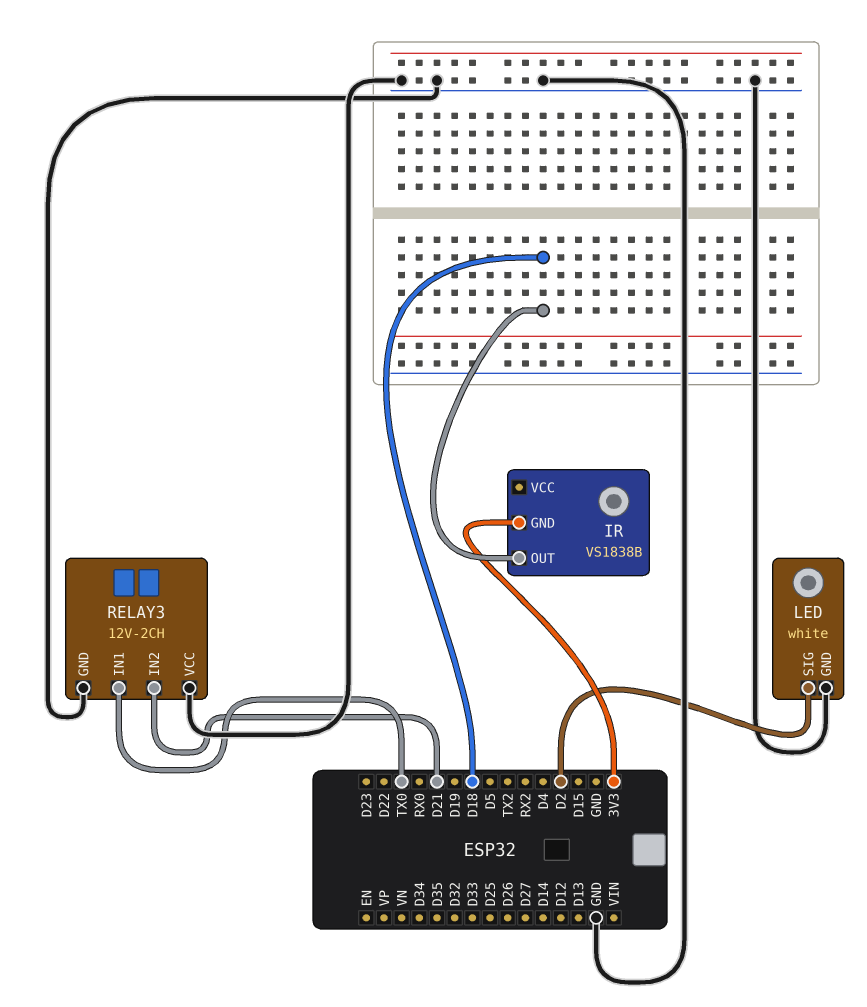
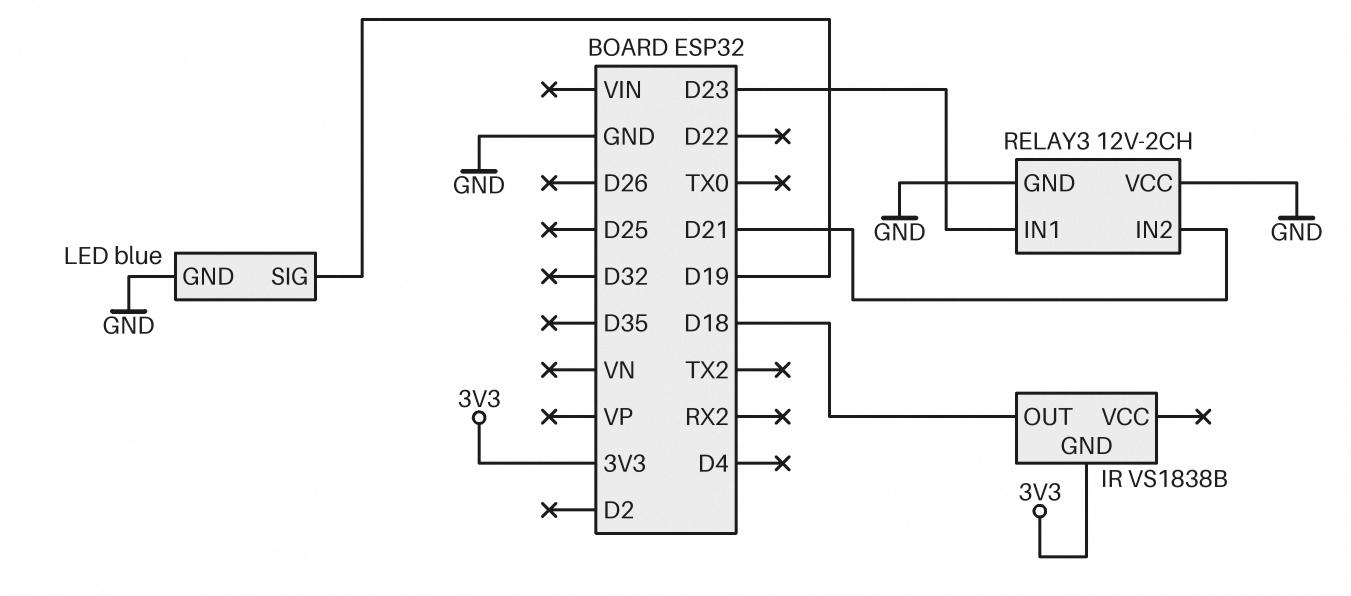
LED: white -> blue
LED pin SIG: D2 -> D19
RELAY3 pin IN1: TX0 -> D23

